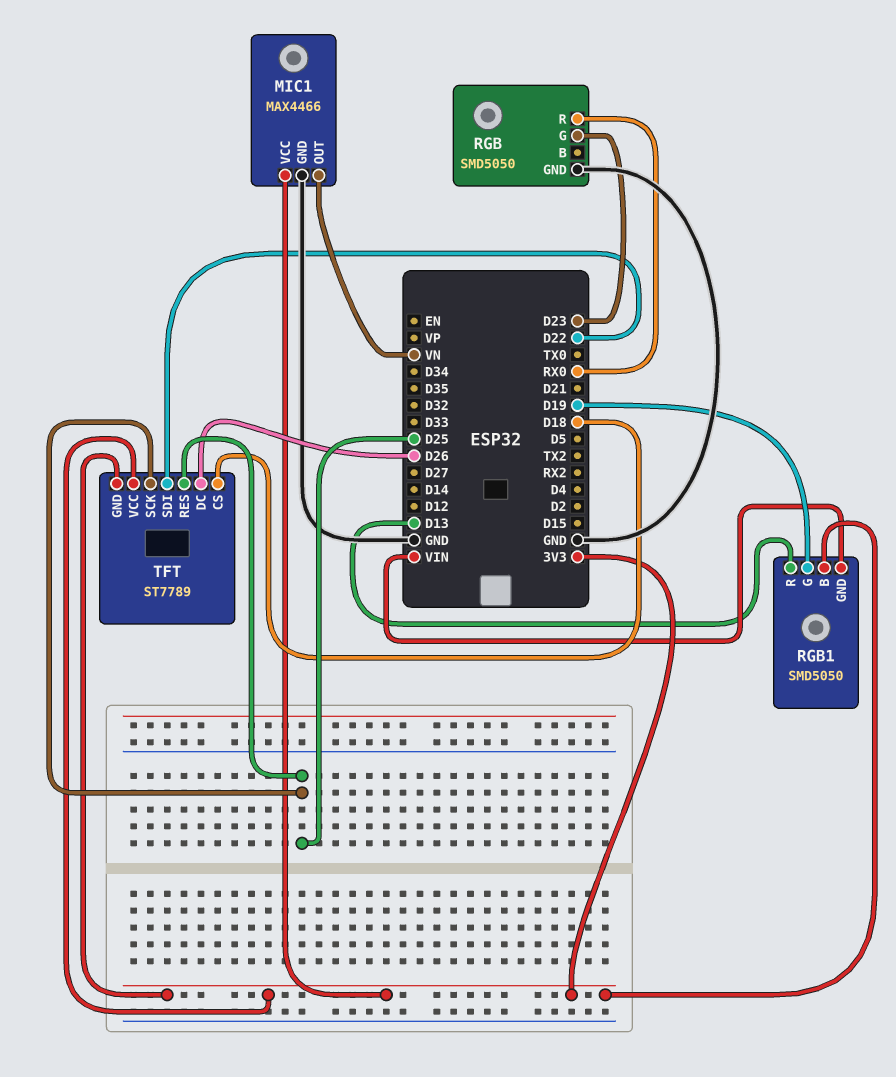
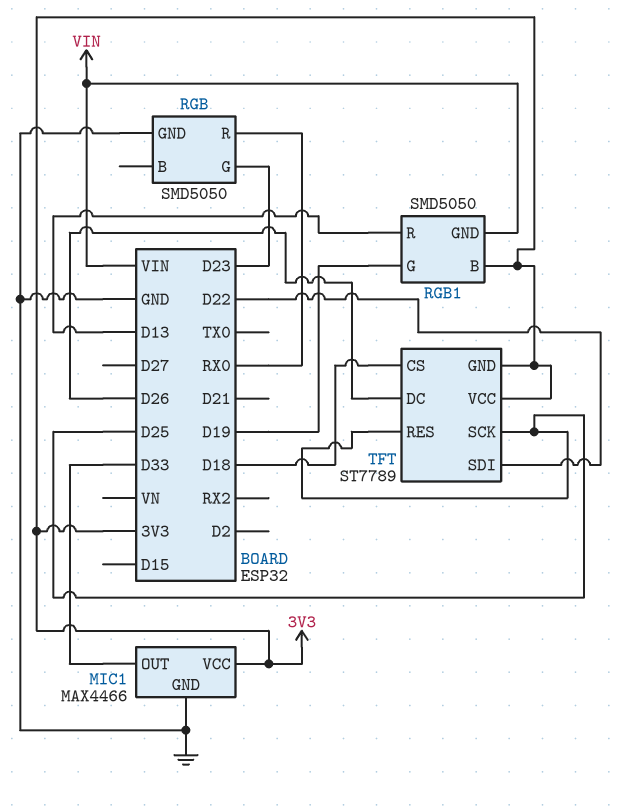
MIC1 pin OUT: VN -> D33

